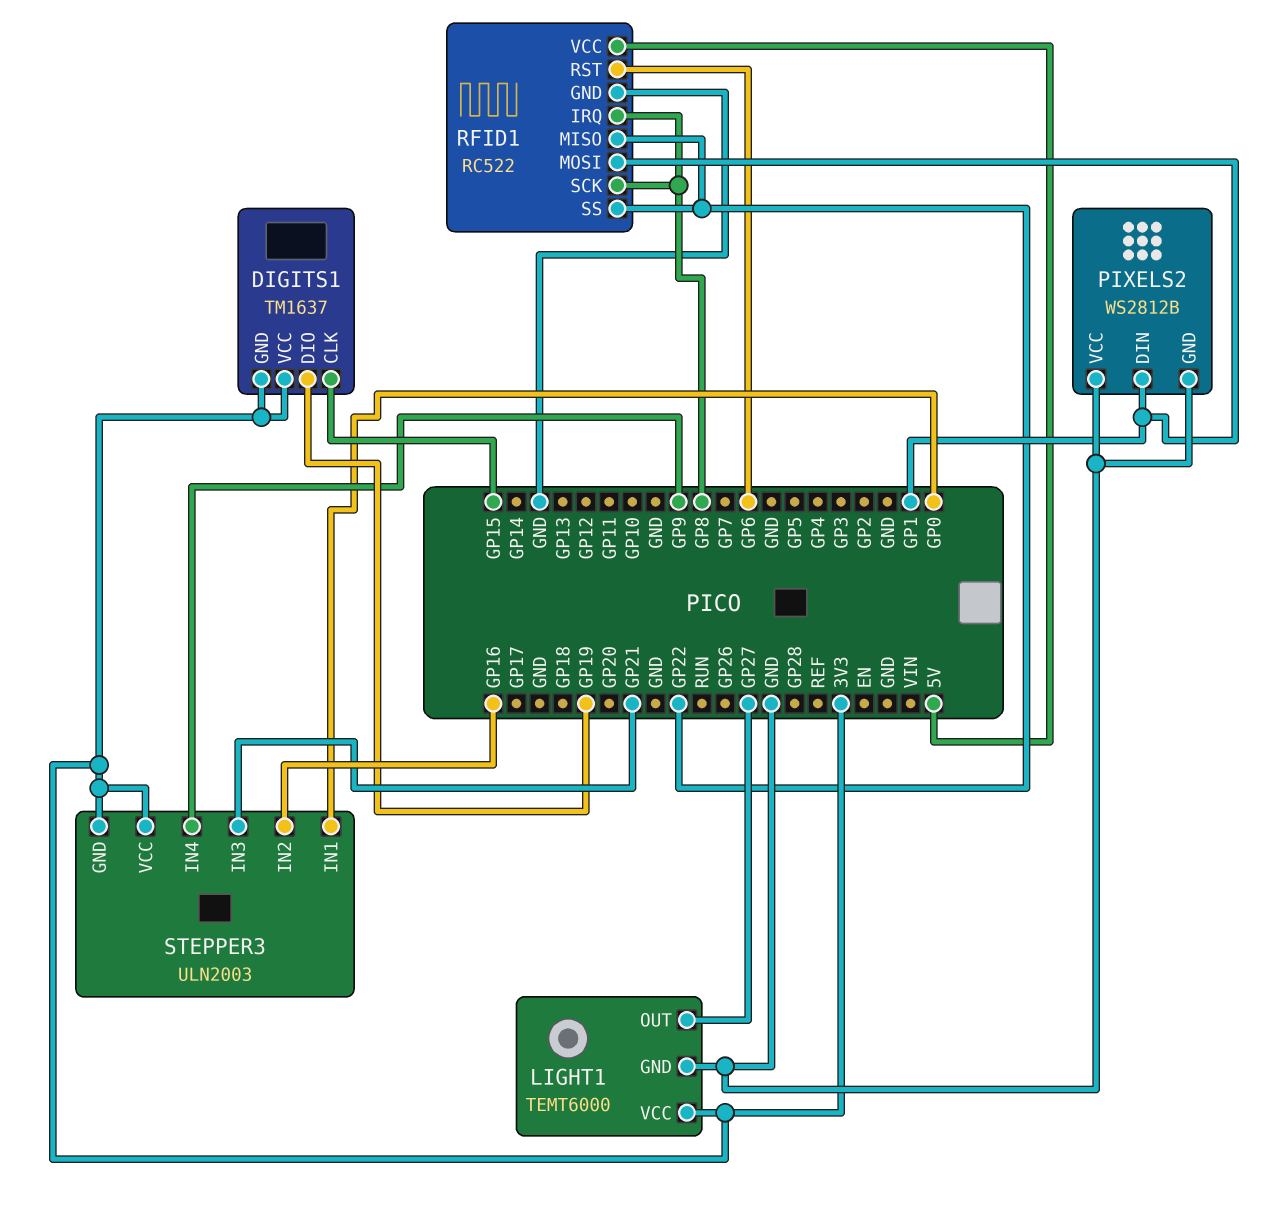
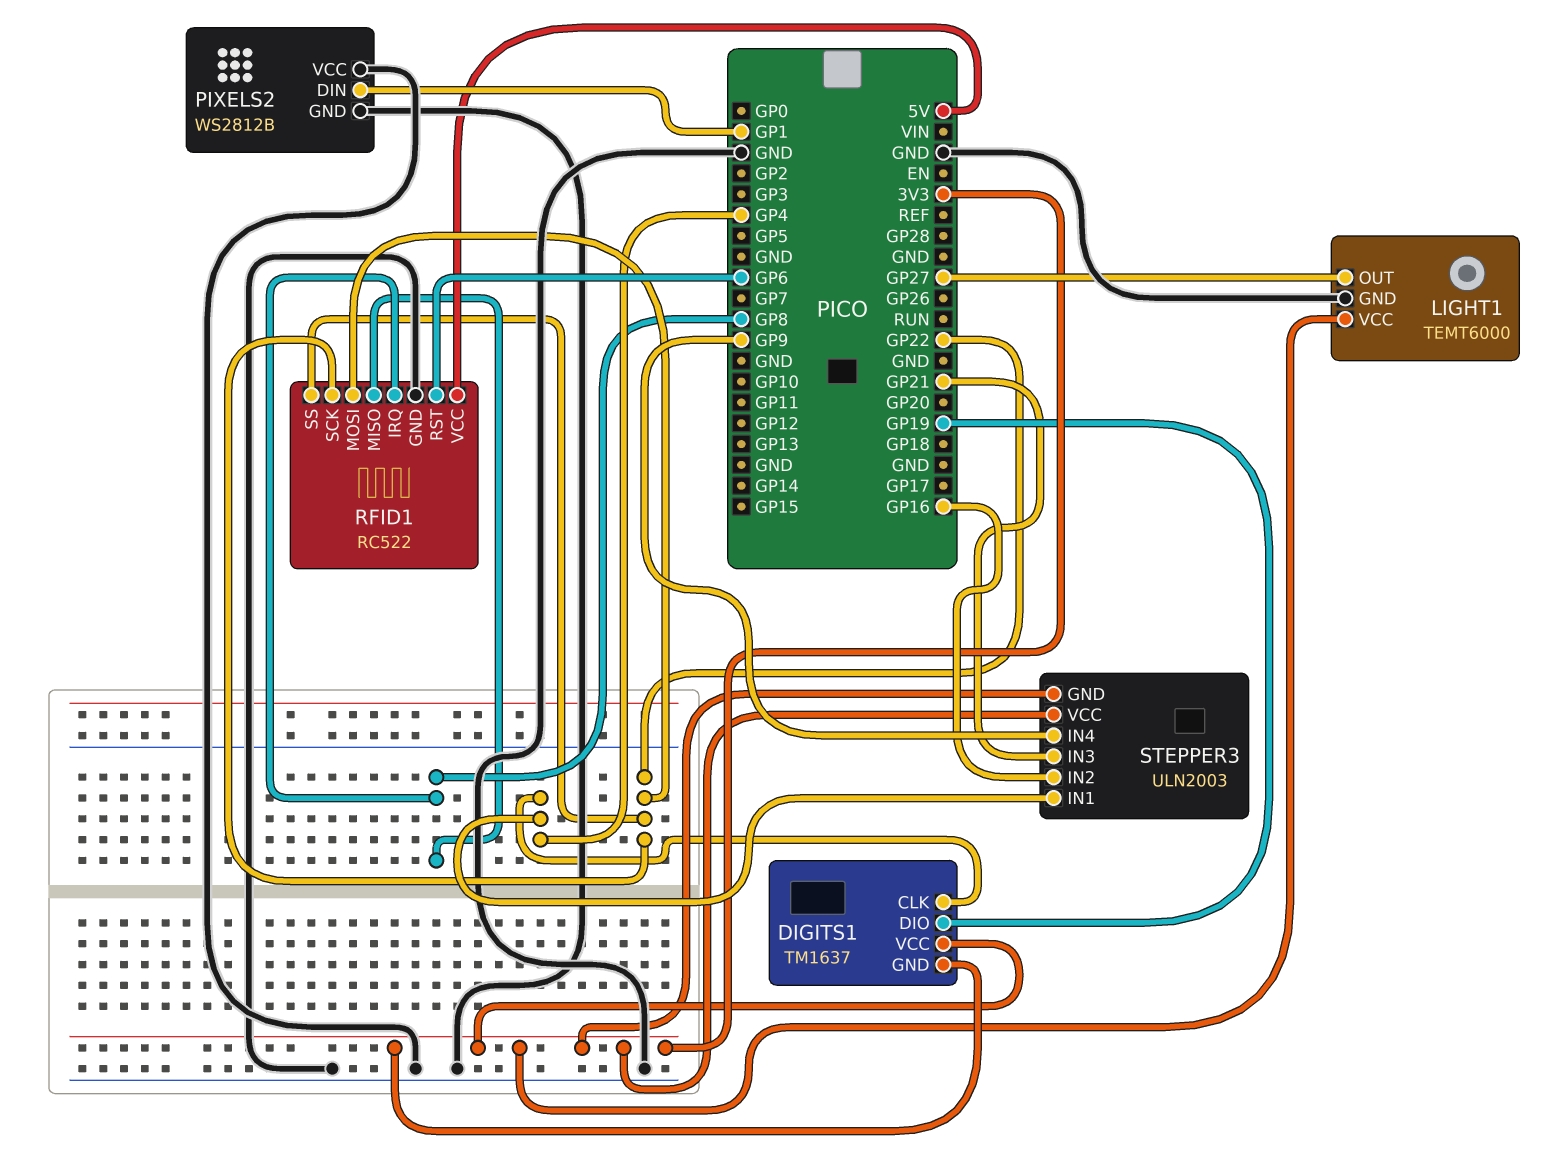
DIGITS1 pin CLK: GP15 -> GP4
RFID1 pin MISO: GP22 -> GP8
RFID1 pin MOSI: GP1 -> GP22
RFID1 pin SCK: GP8 -> GP22
STEPPER3 pin IN1: GP0 -> GP4

